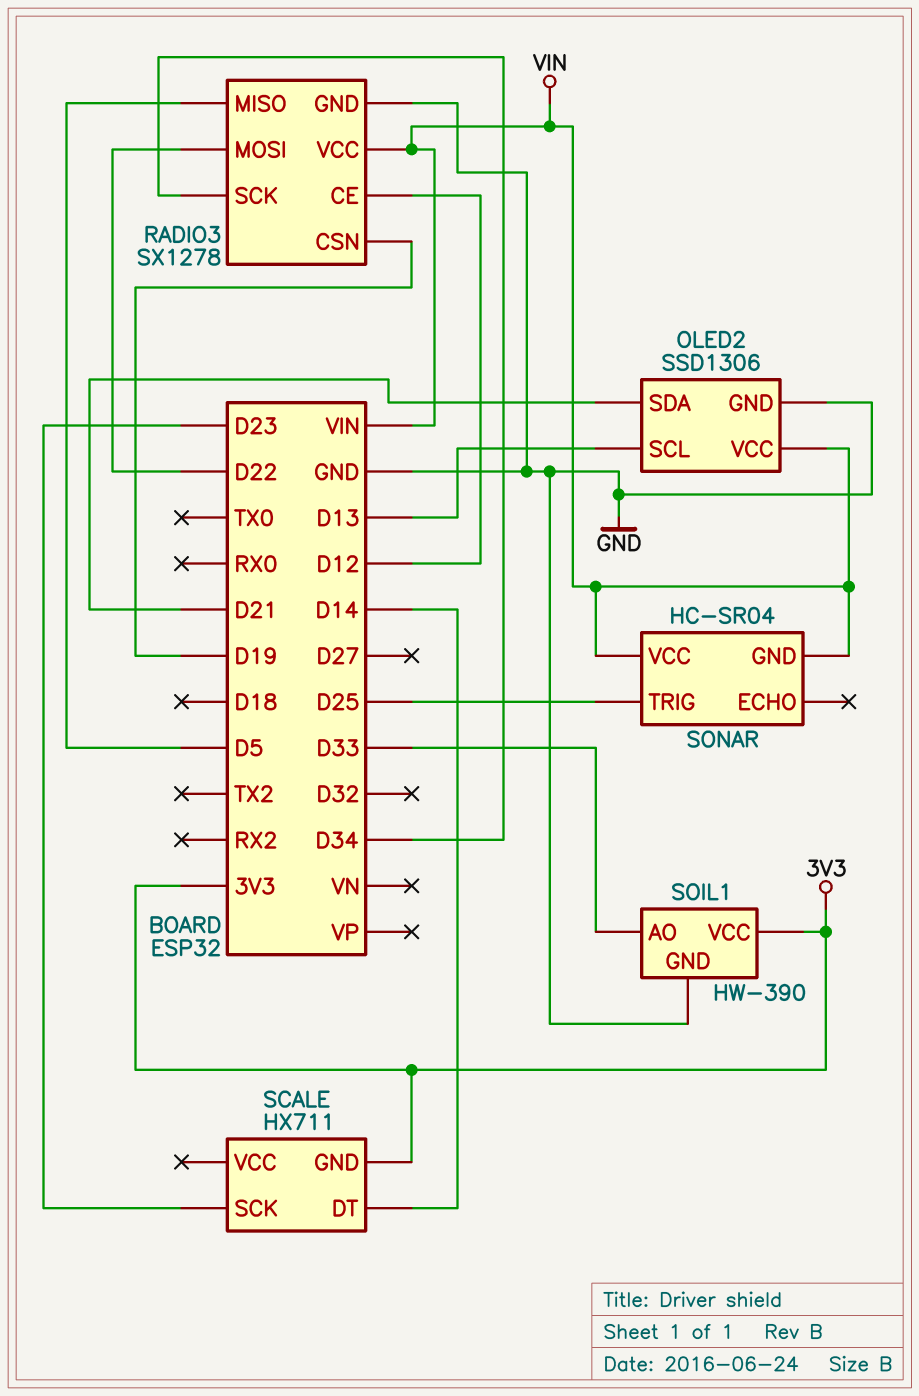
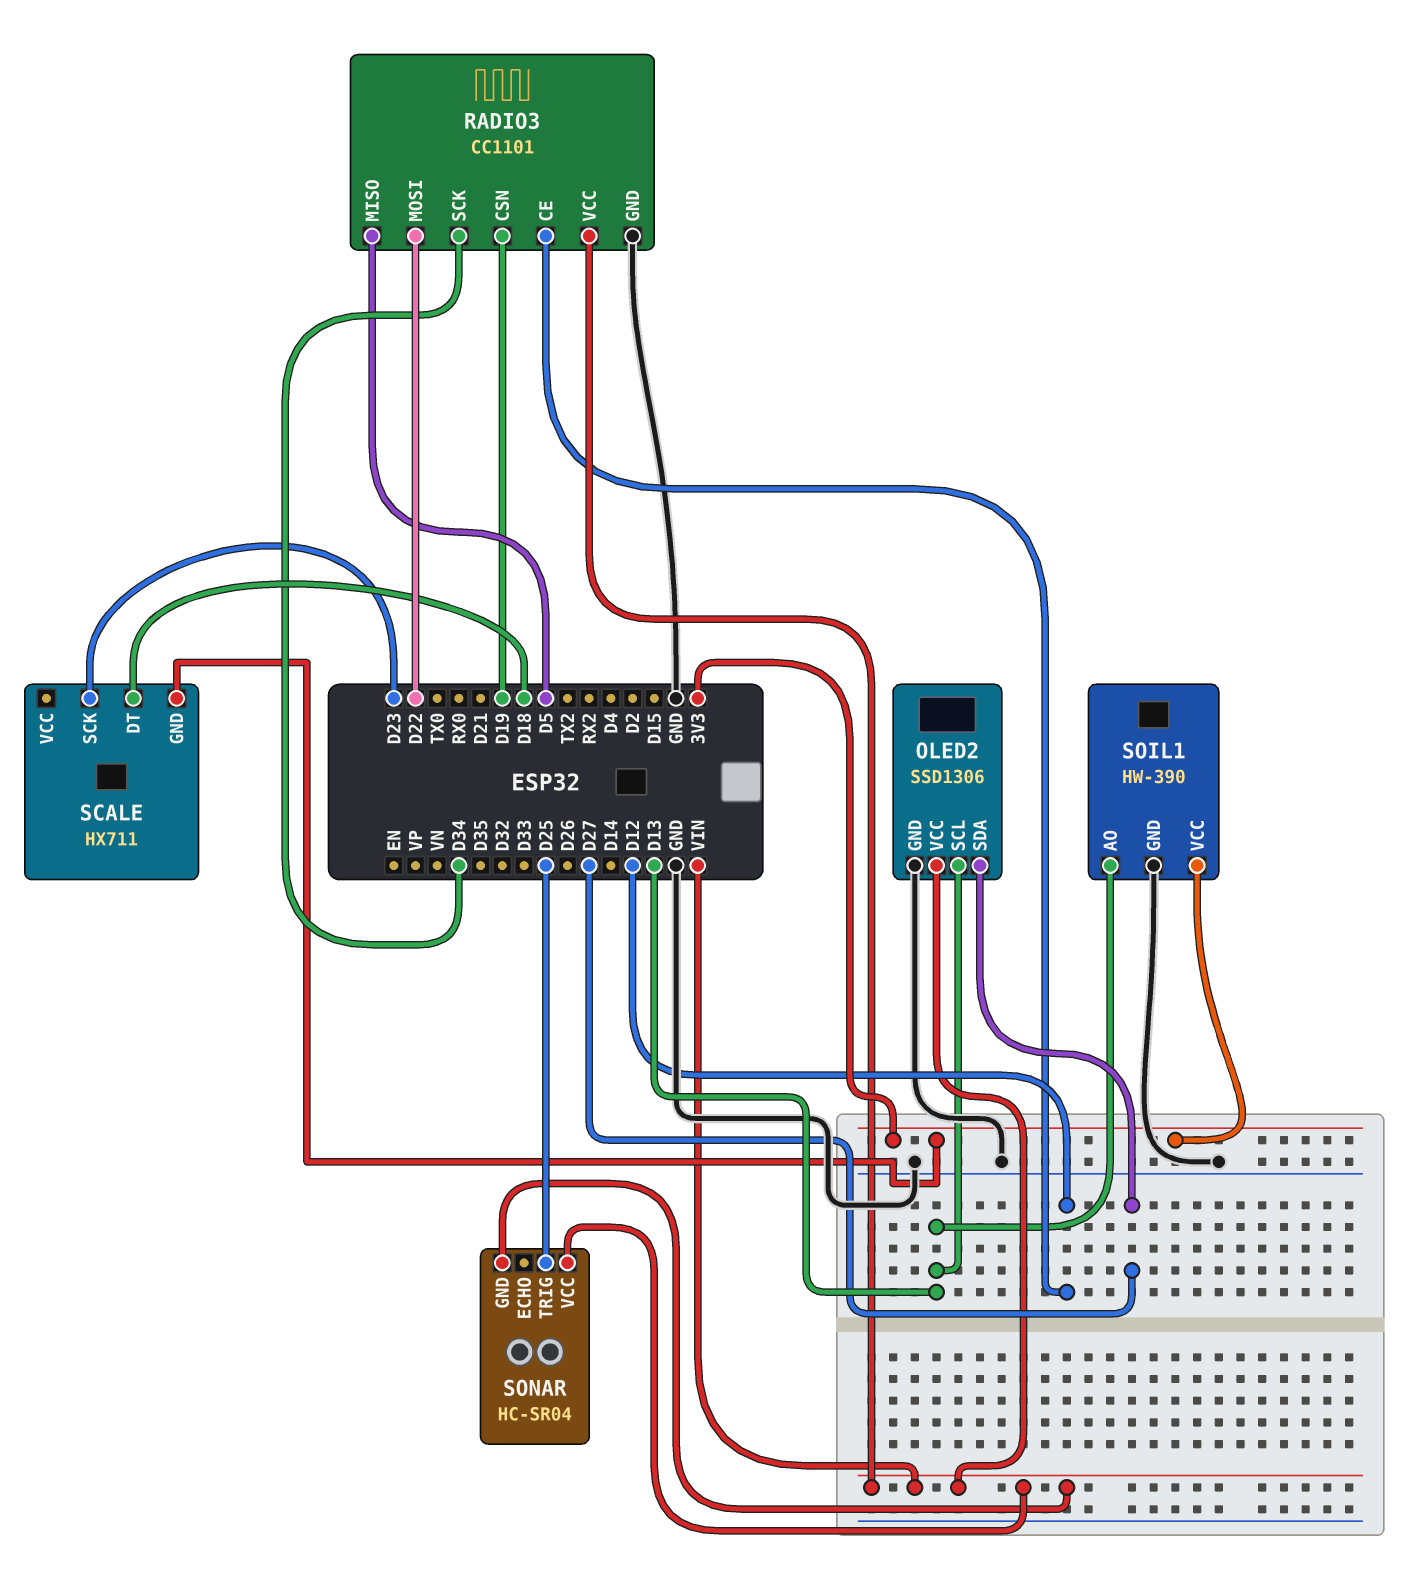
OLED2 pin SDA: D21 -> D27
RADIO3: SX1278 -> CC1101
SCALE pin DT: D14 -> D18
SOIL1 pin AO: D33 -> D13

